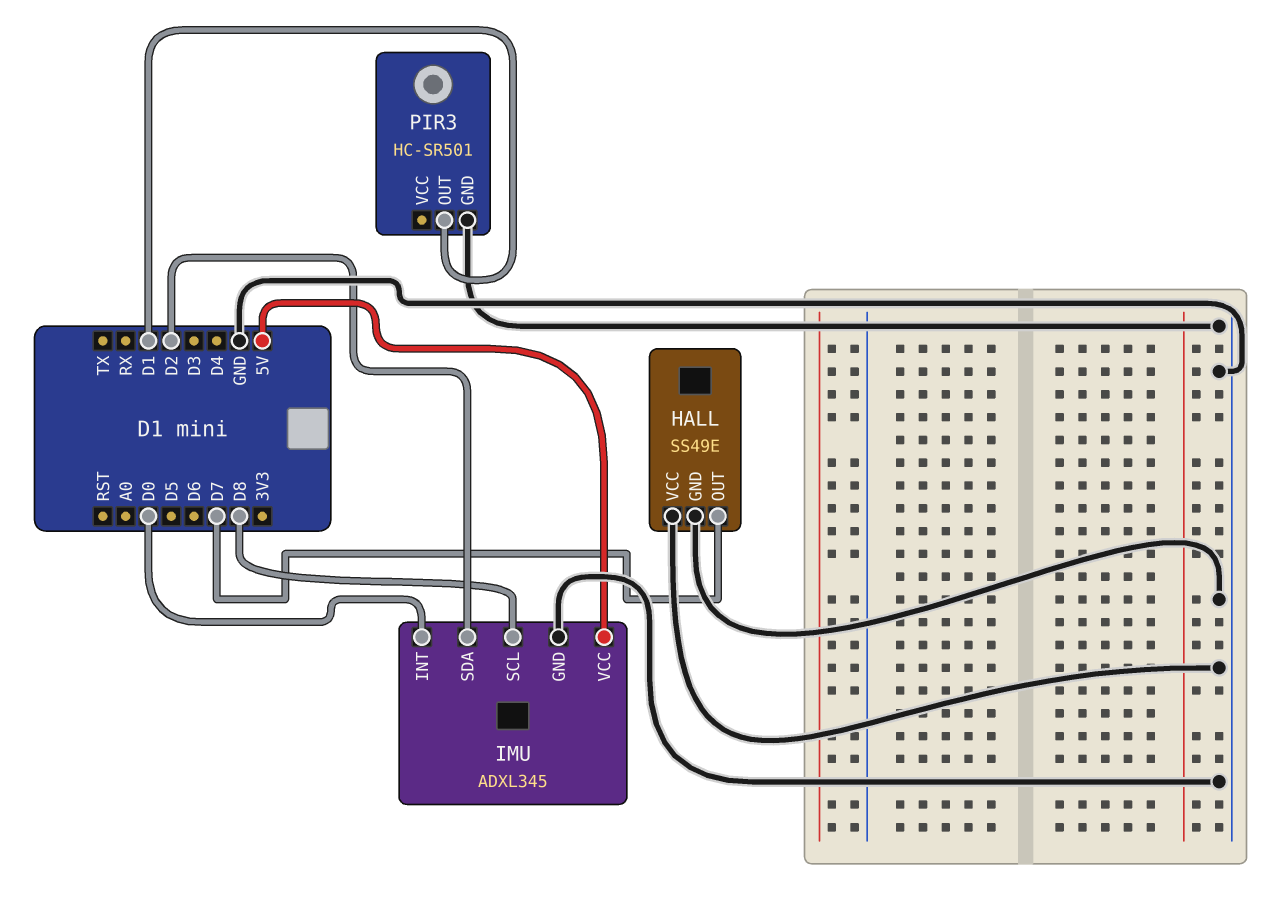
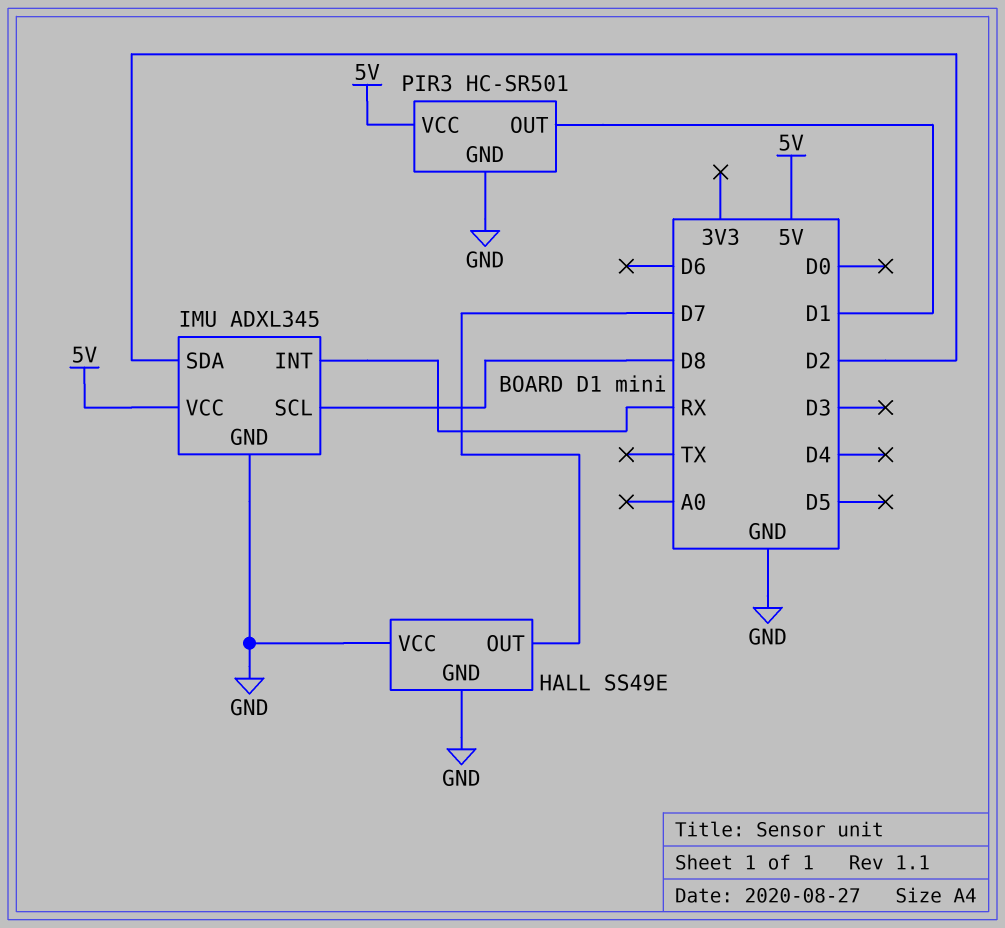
IMU pin INT: D0 -> RX
PIR3 pin VCC: none -> 5V

